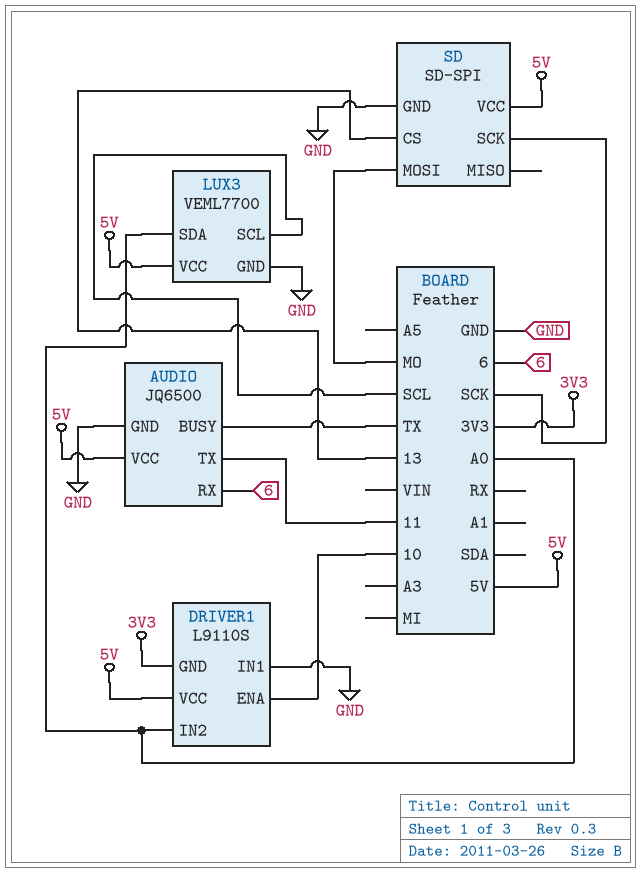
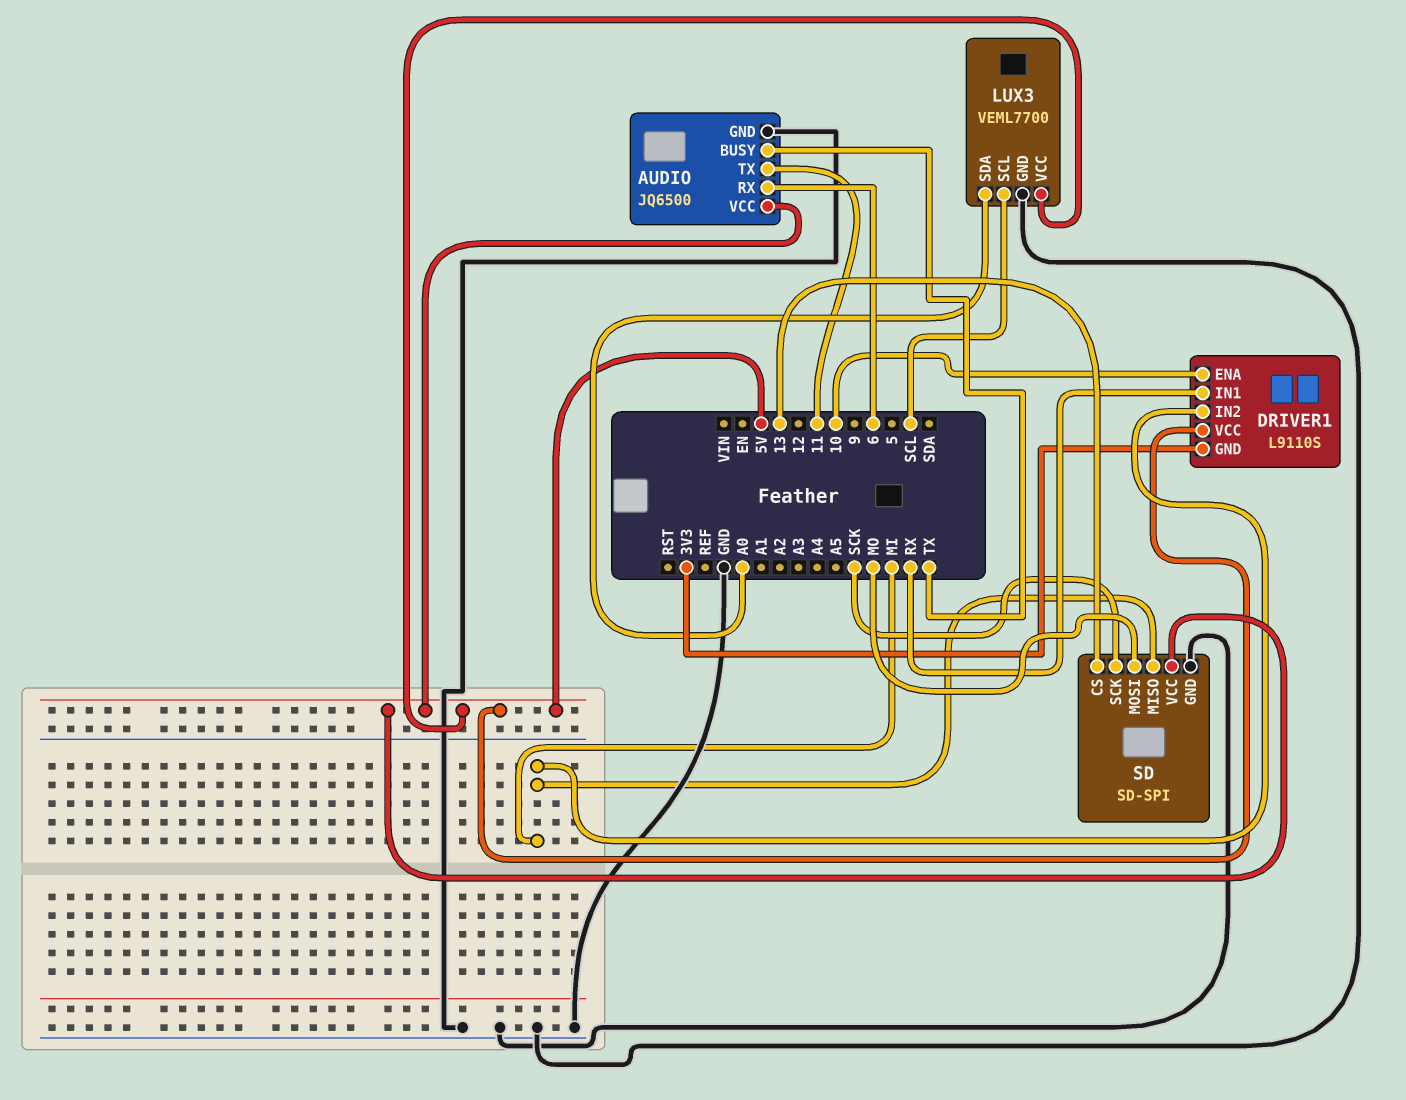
DRIVER1 pin IN1: GND -> RX
DRIVER1 pin IN2: A0 -> MI
SD pin MISO: none -> MI

